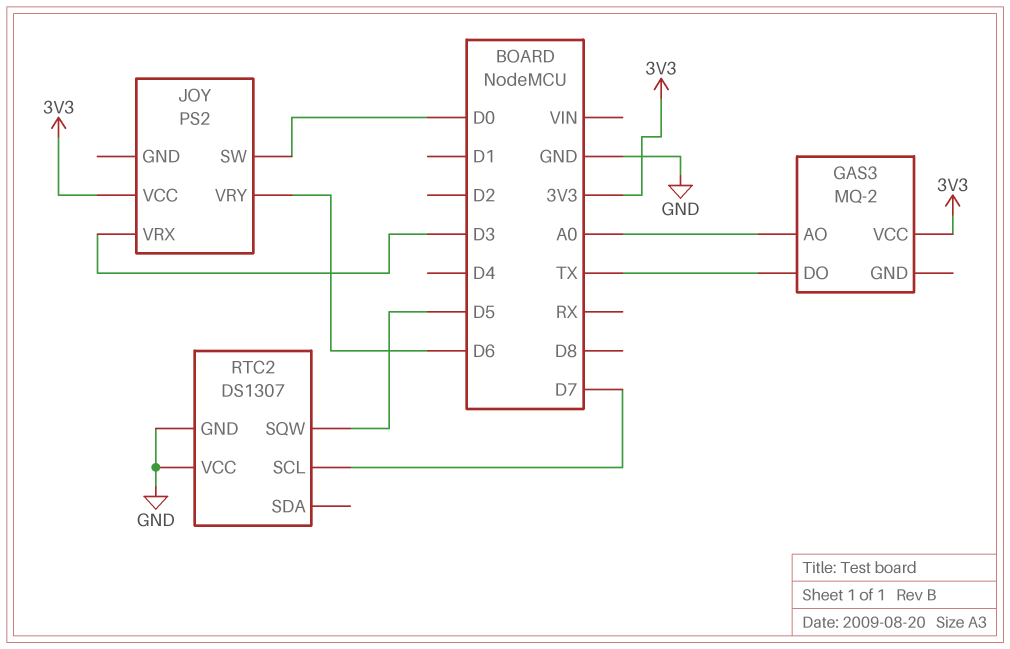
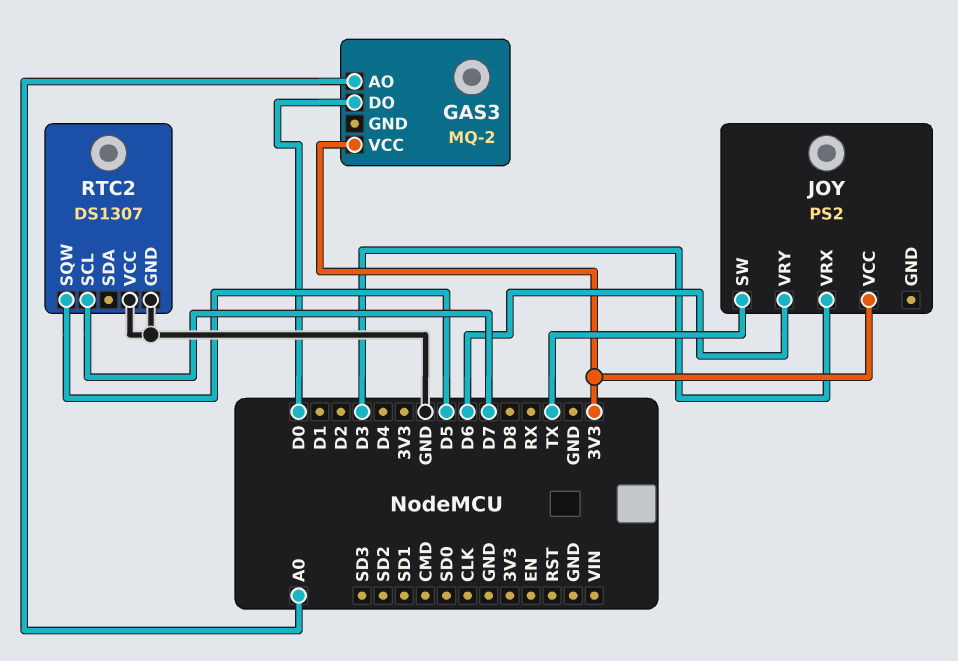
GAS3 pin DO: TX -> D0
JOY pin SW: D0 -> TX

